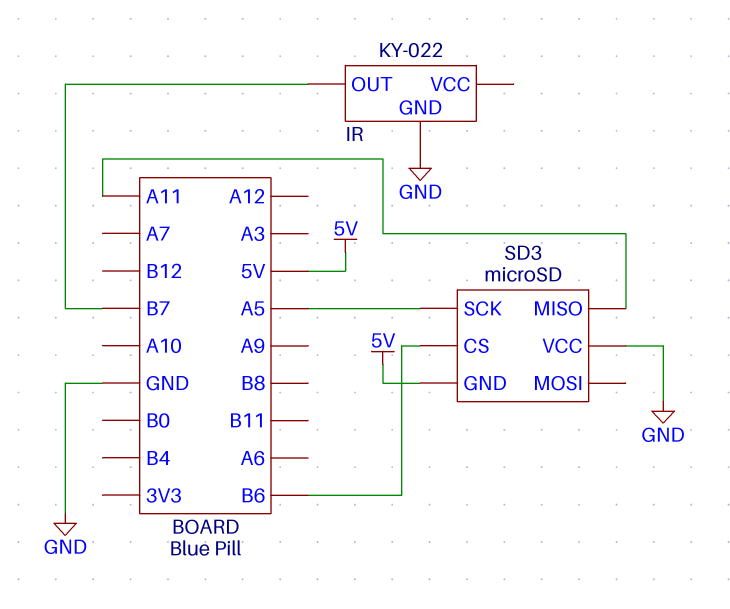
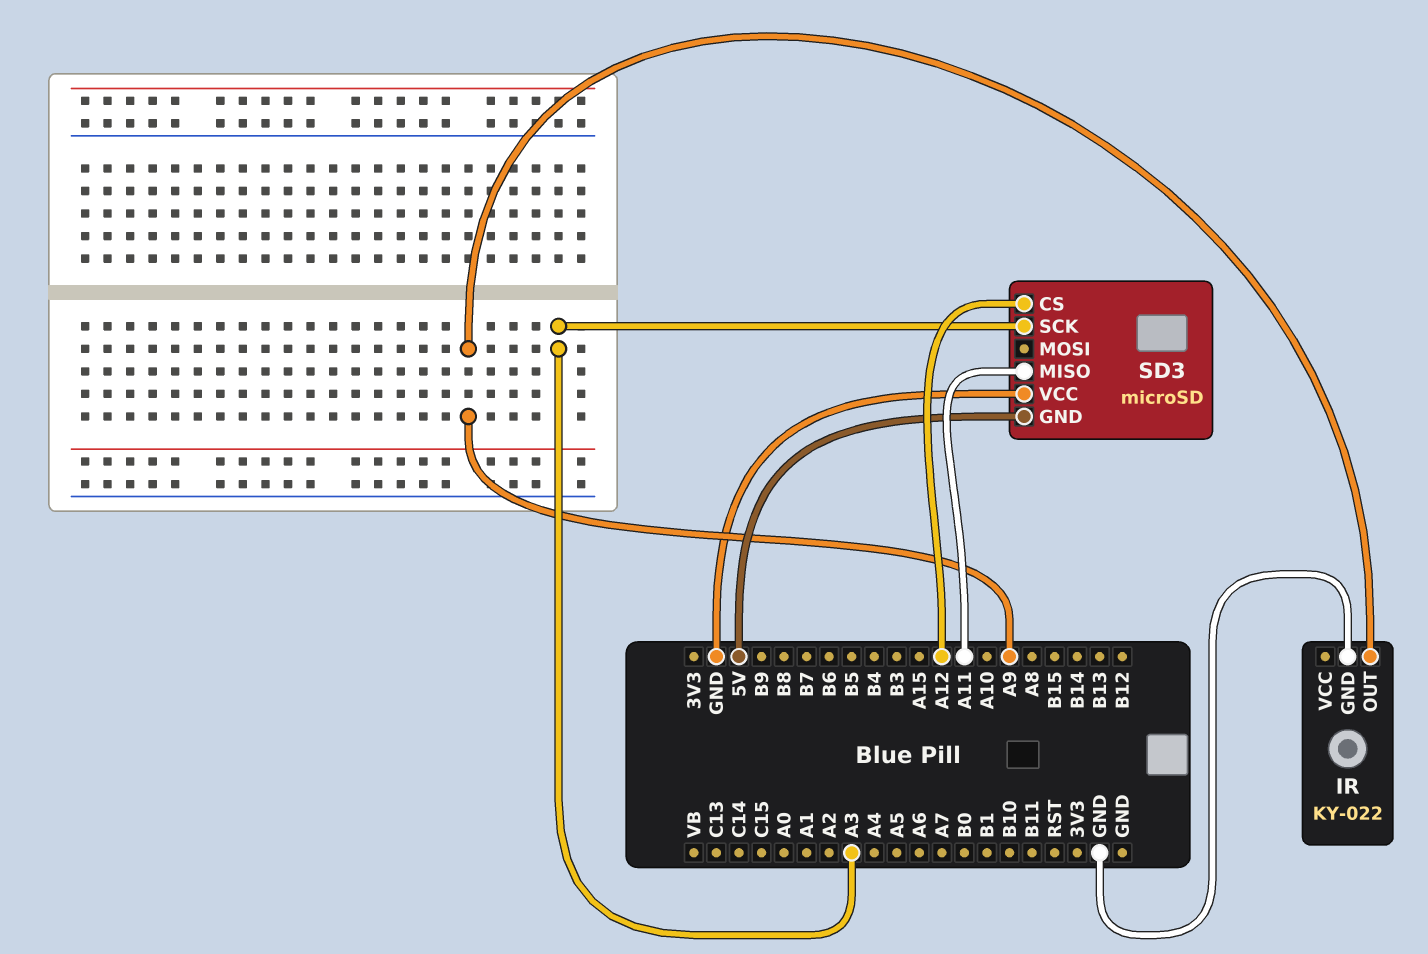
IR pin OUT: B7 -> A9
SD3 pin CS: B6 -> A12
SD3 pin SCK: A5 -> A3

